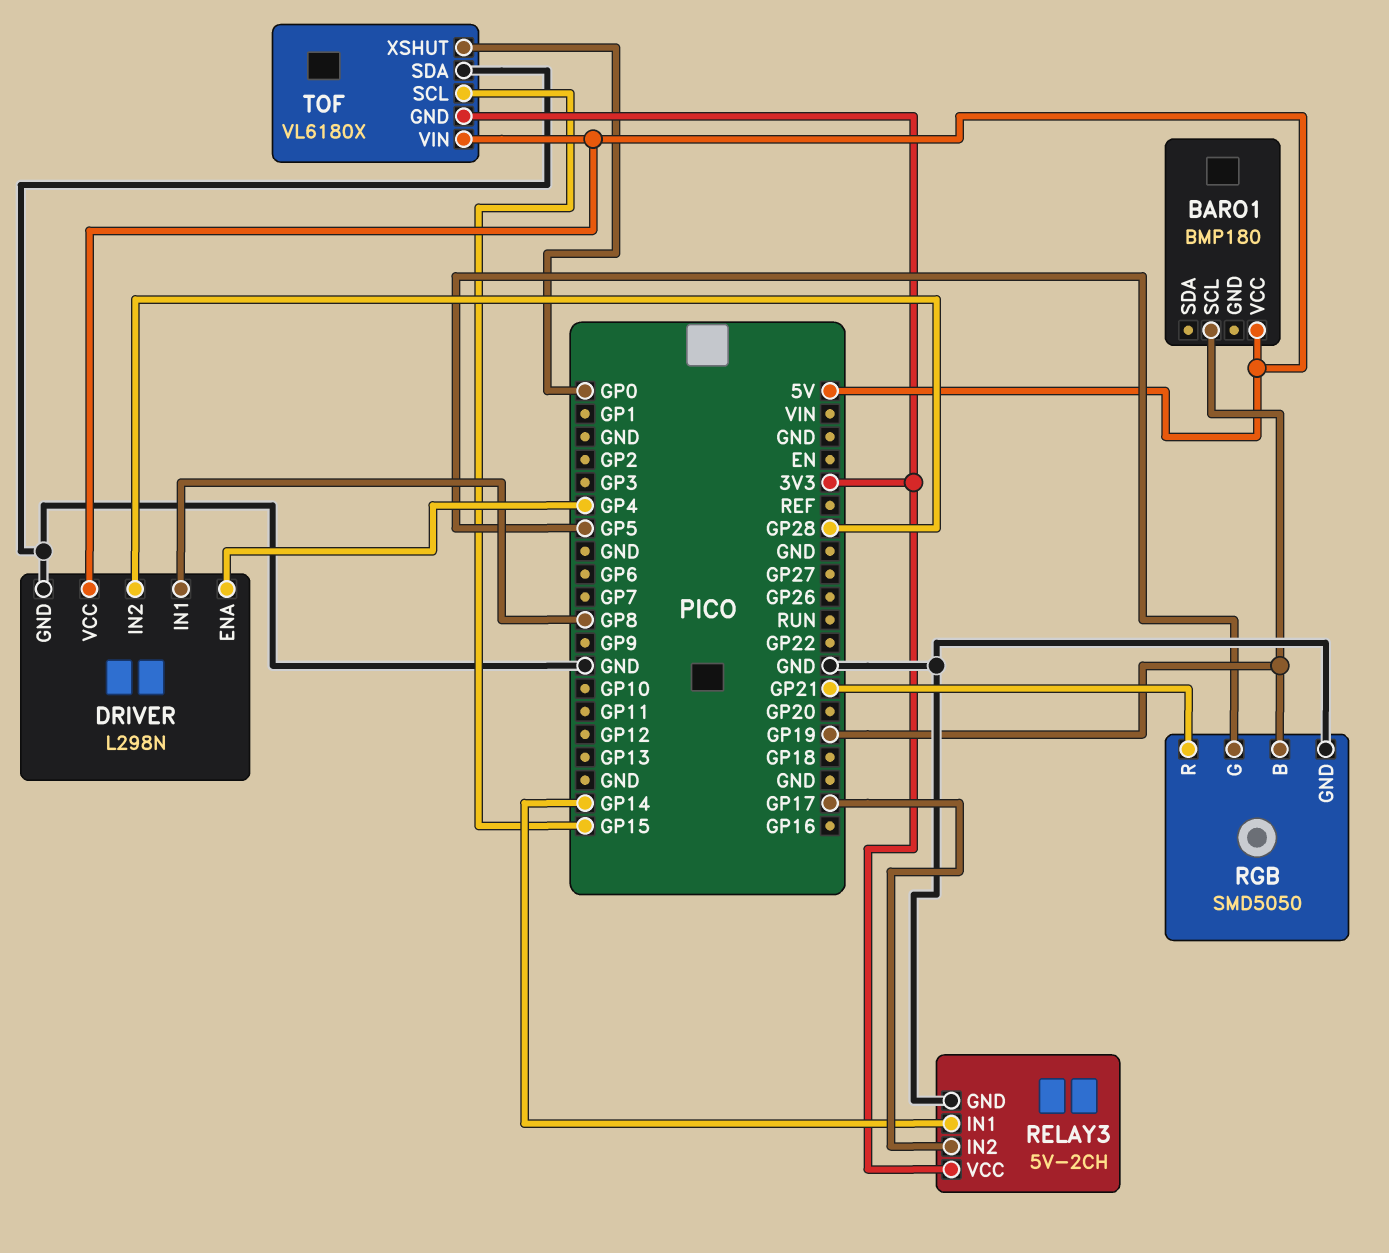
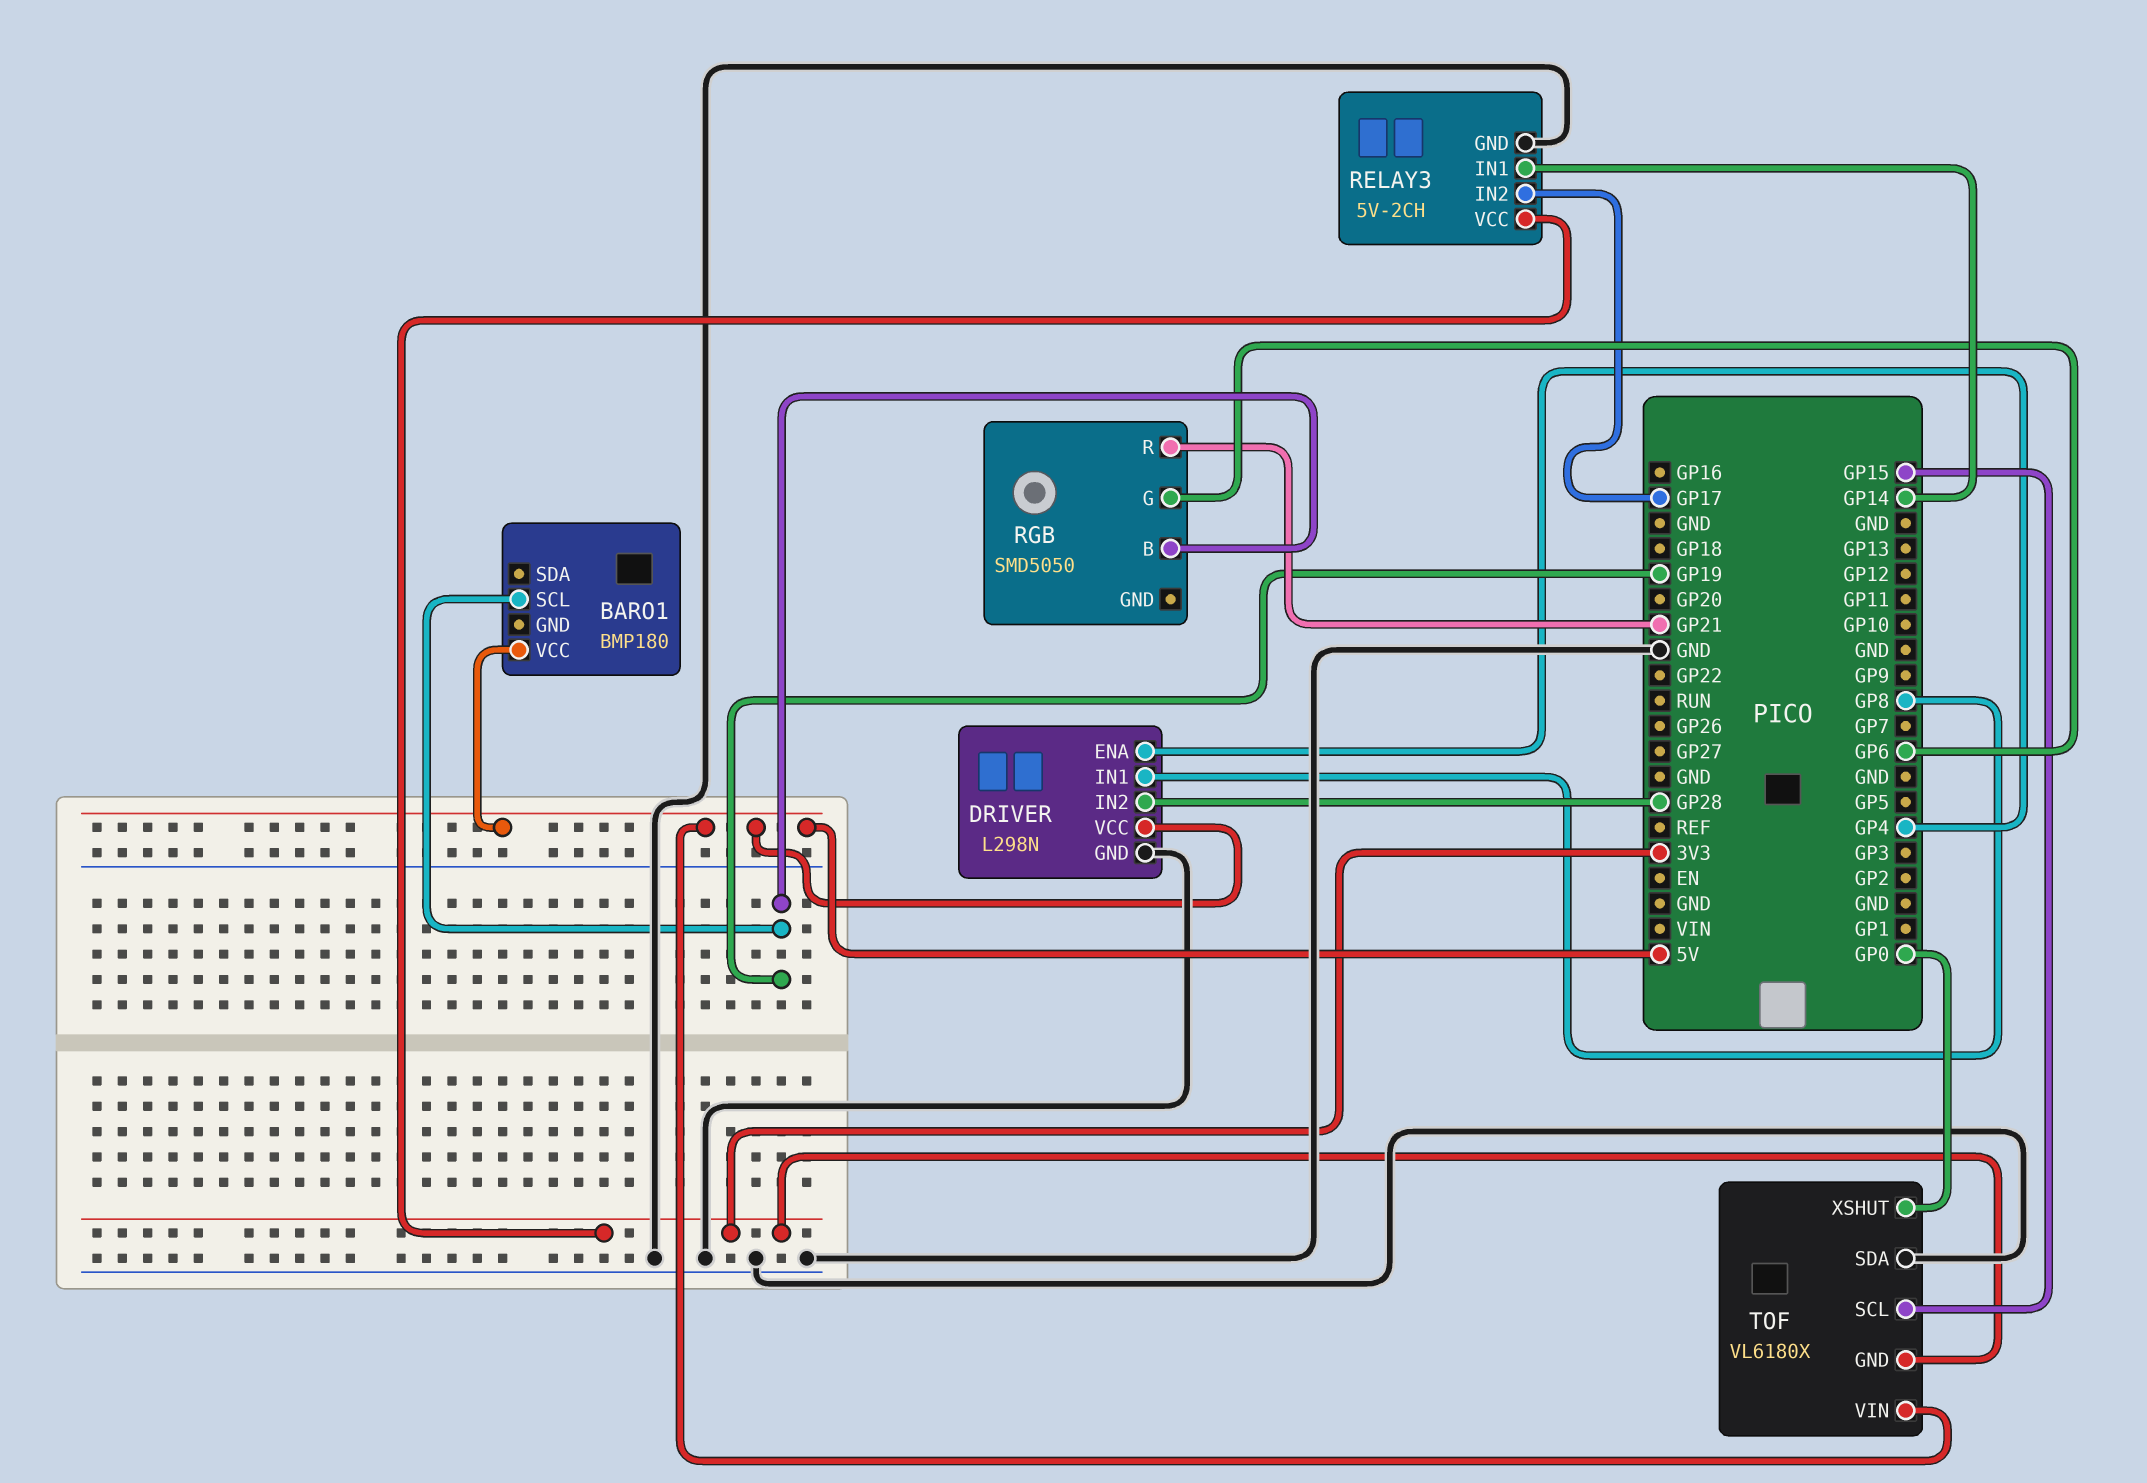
RGB pin G: GP5 -> GP6
RGB pin GND: GND -> none

